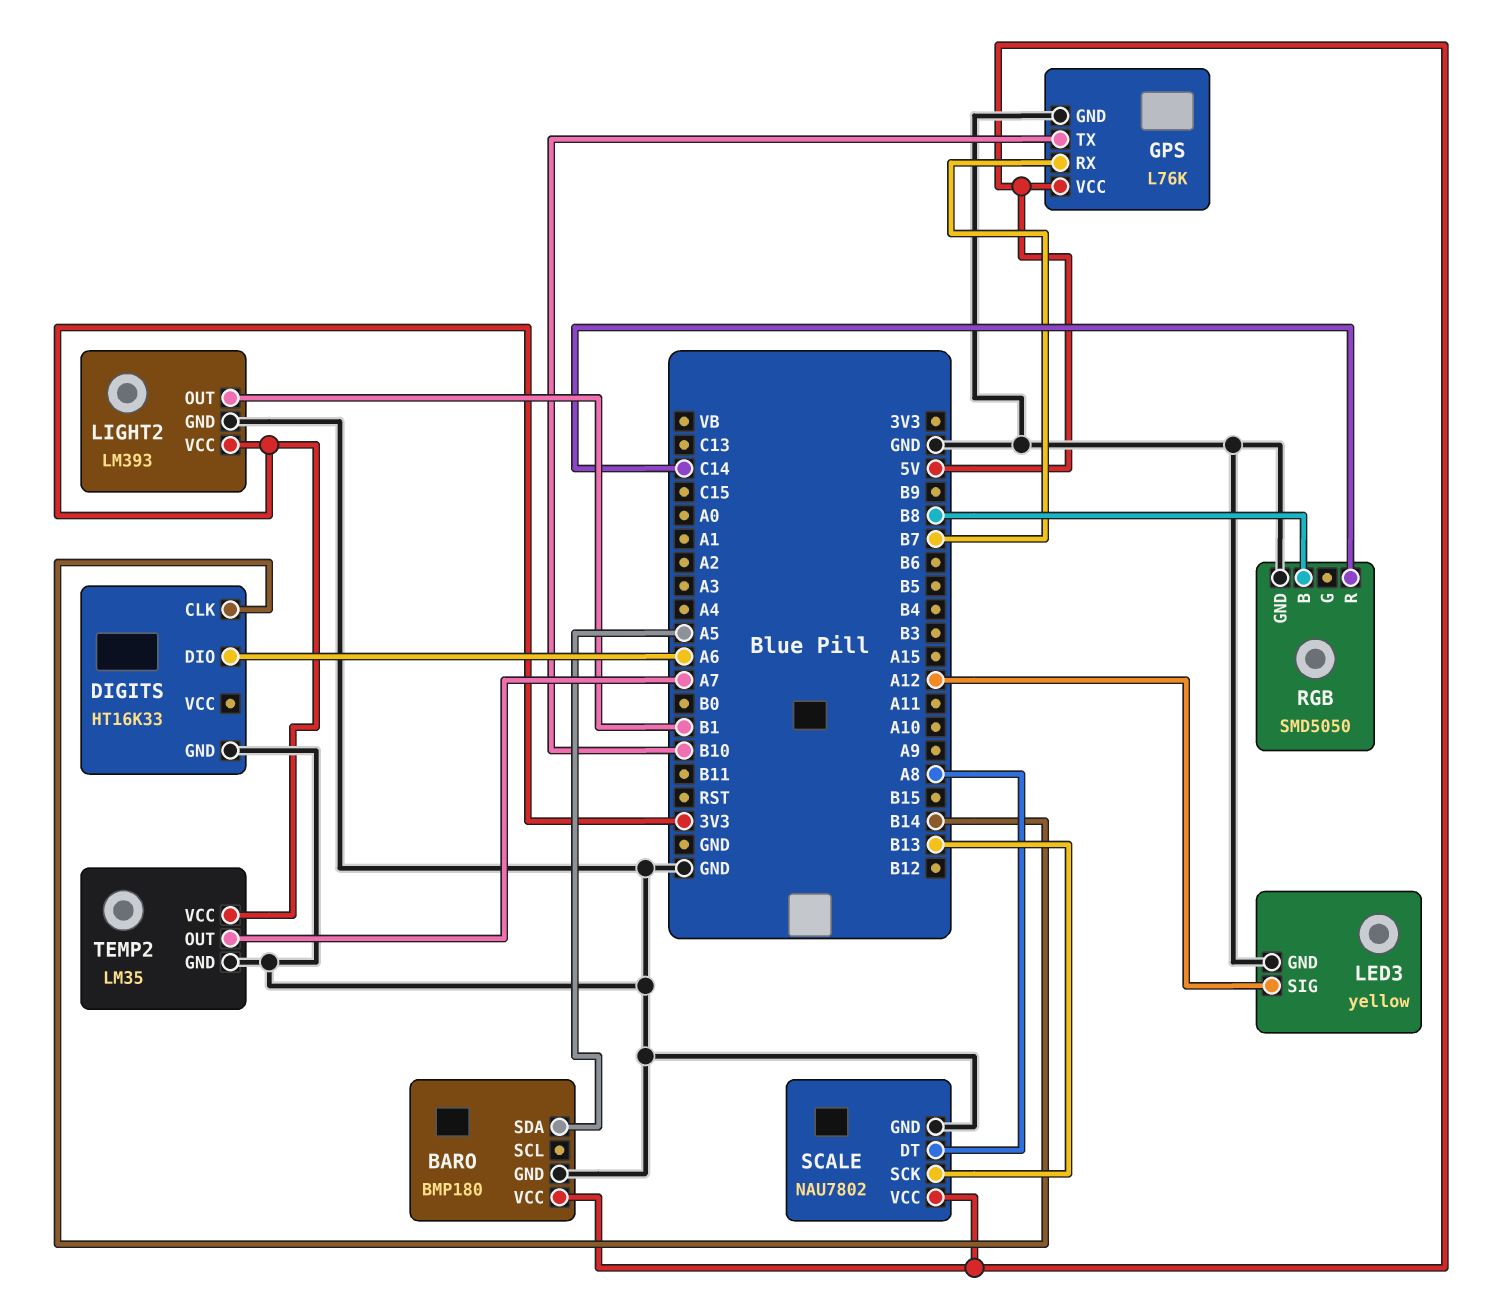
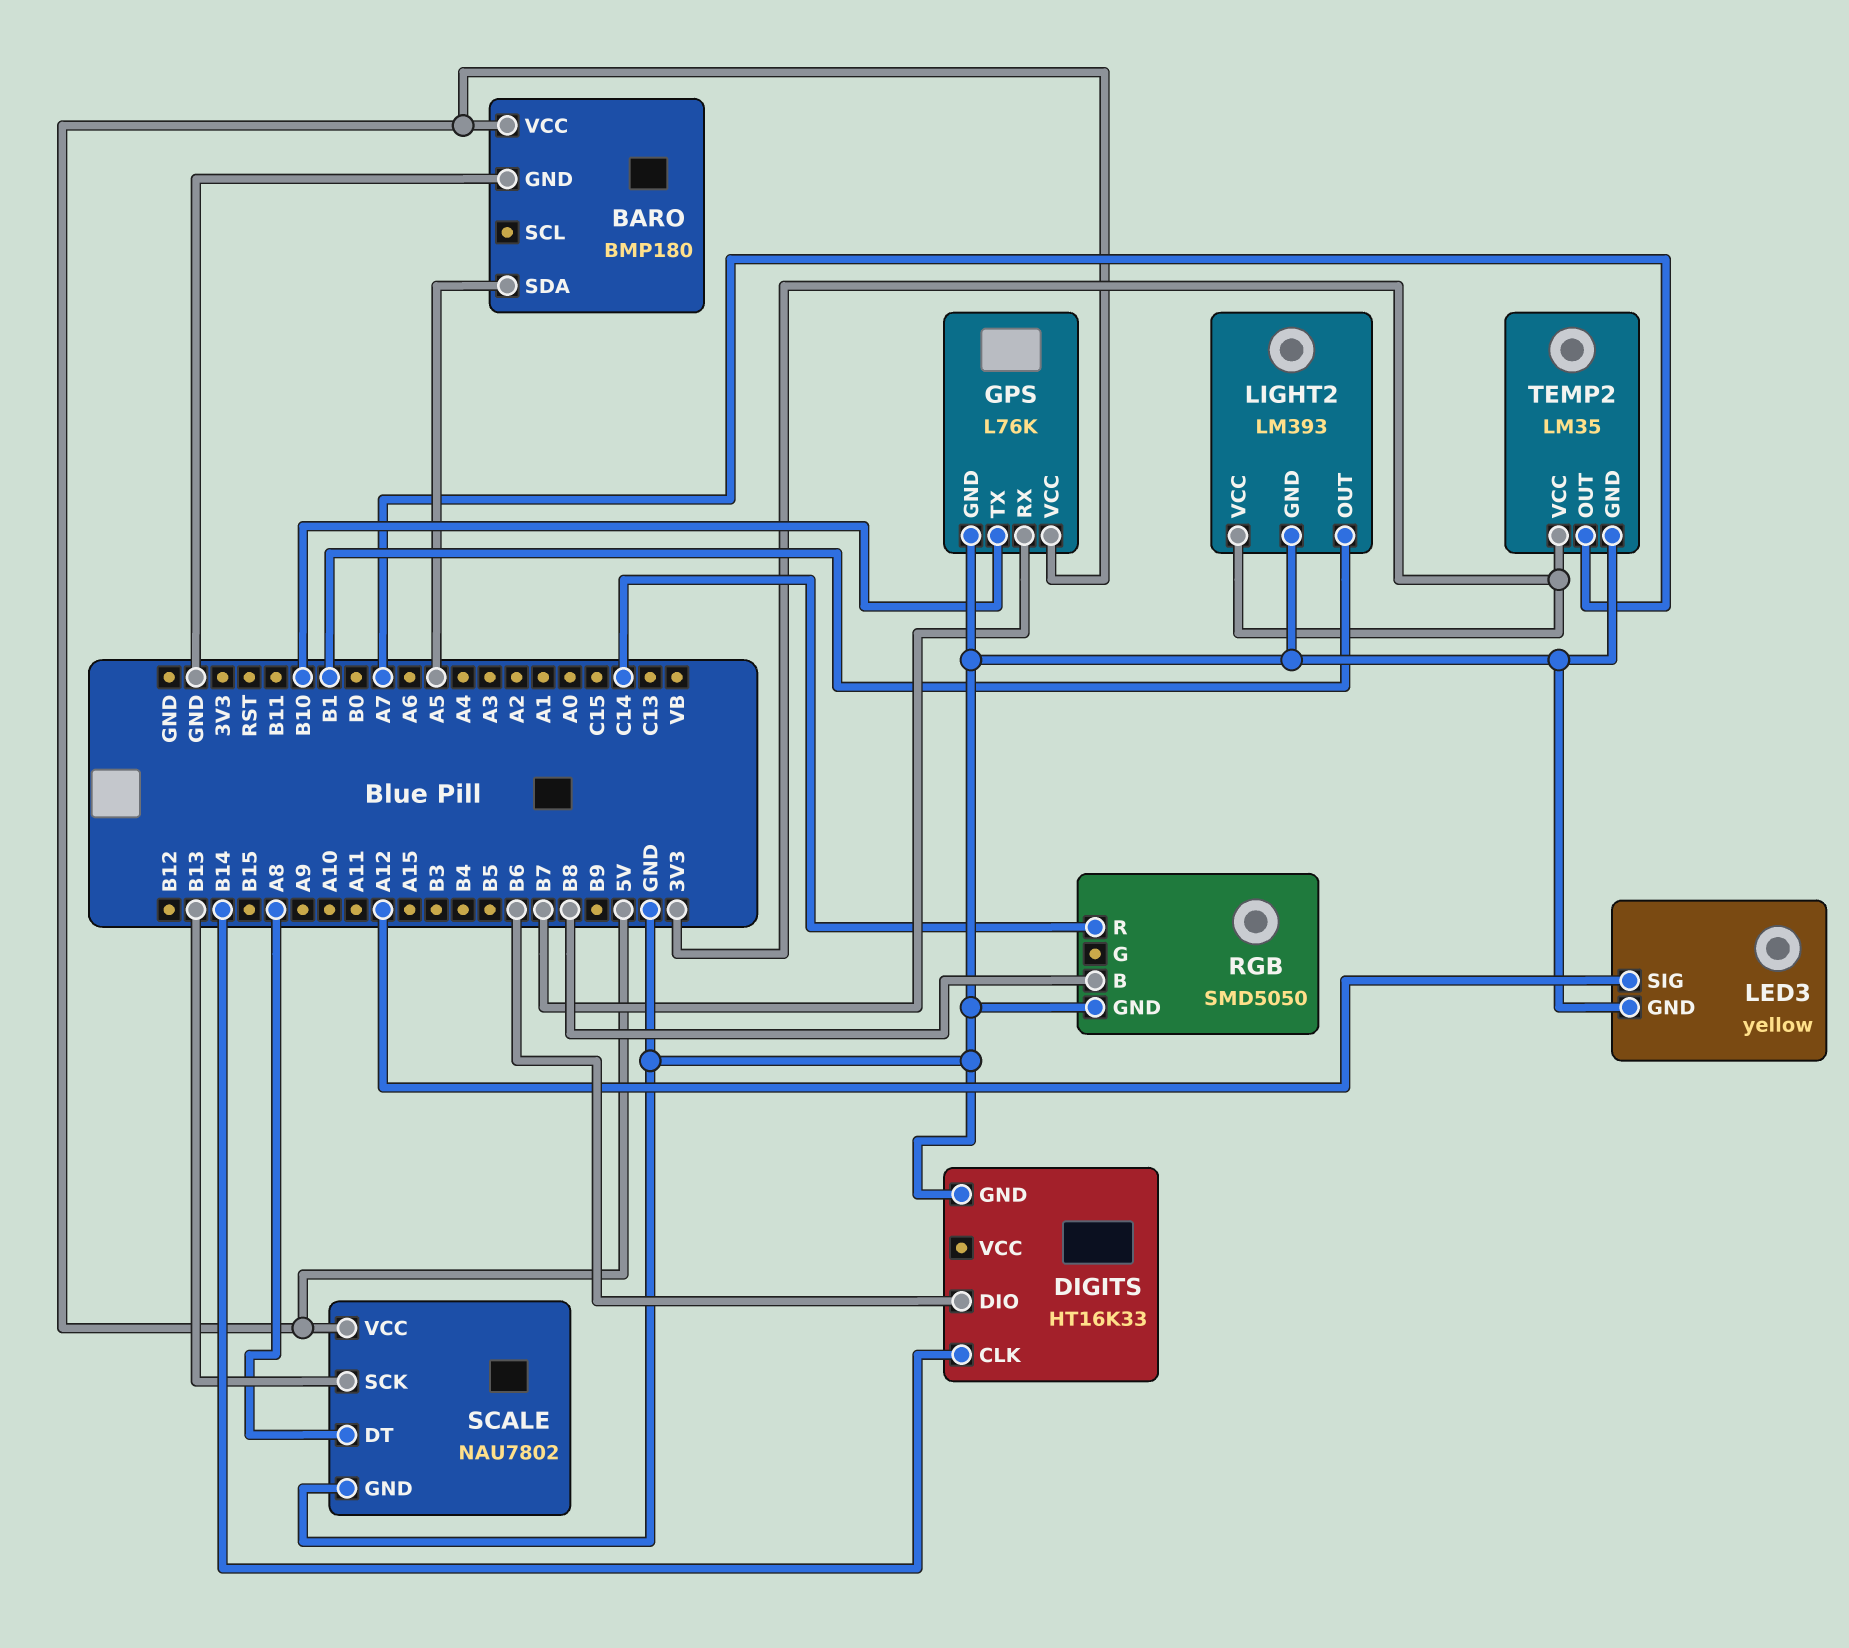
DIGITS pin DIO: A6 -> B6

